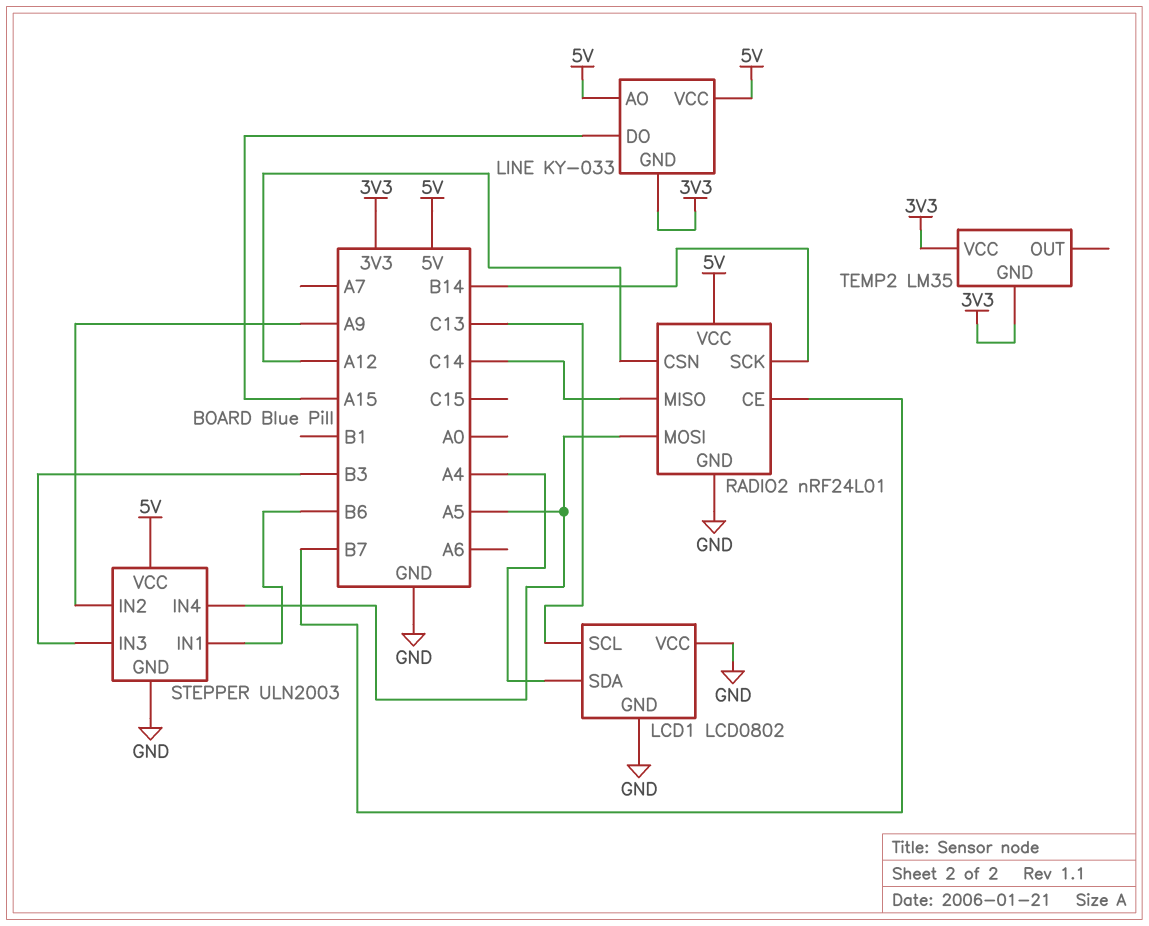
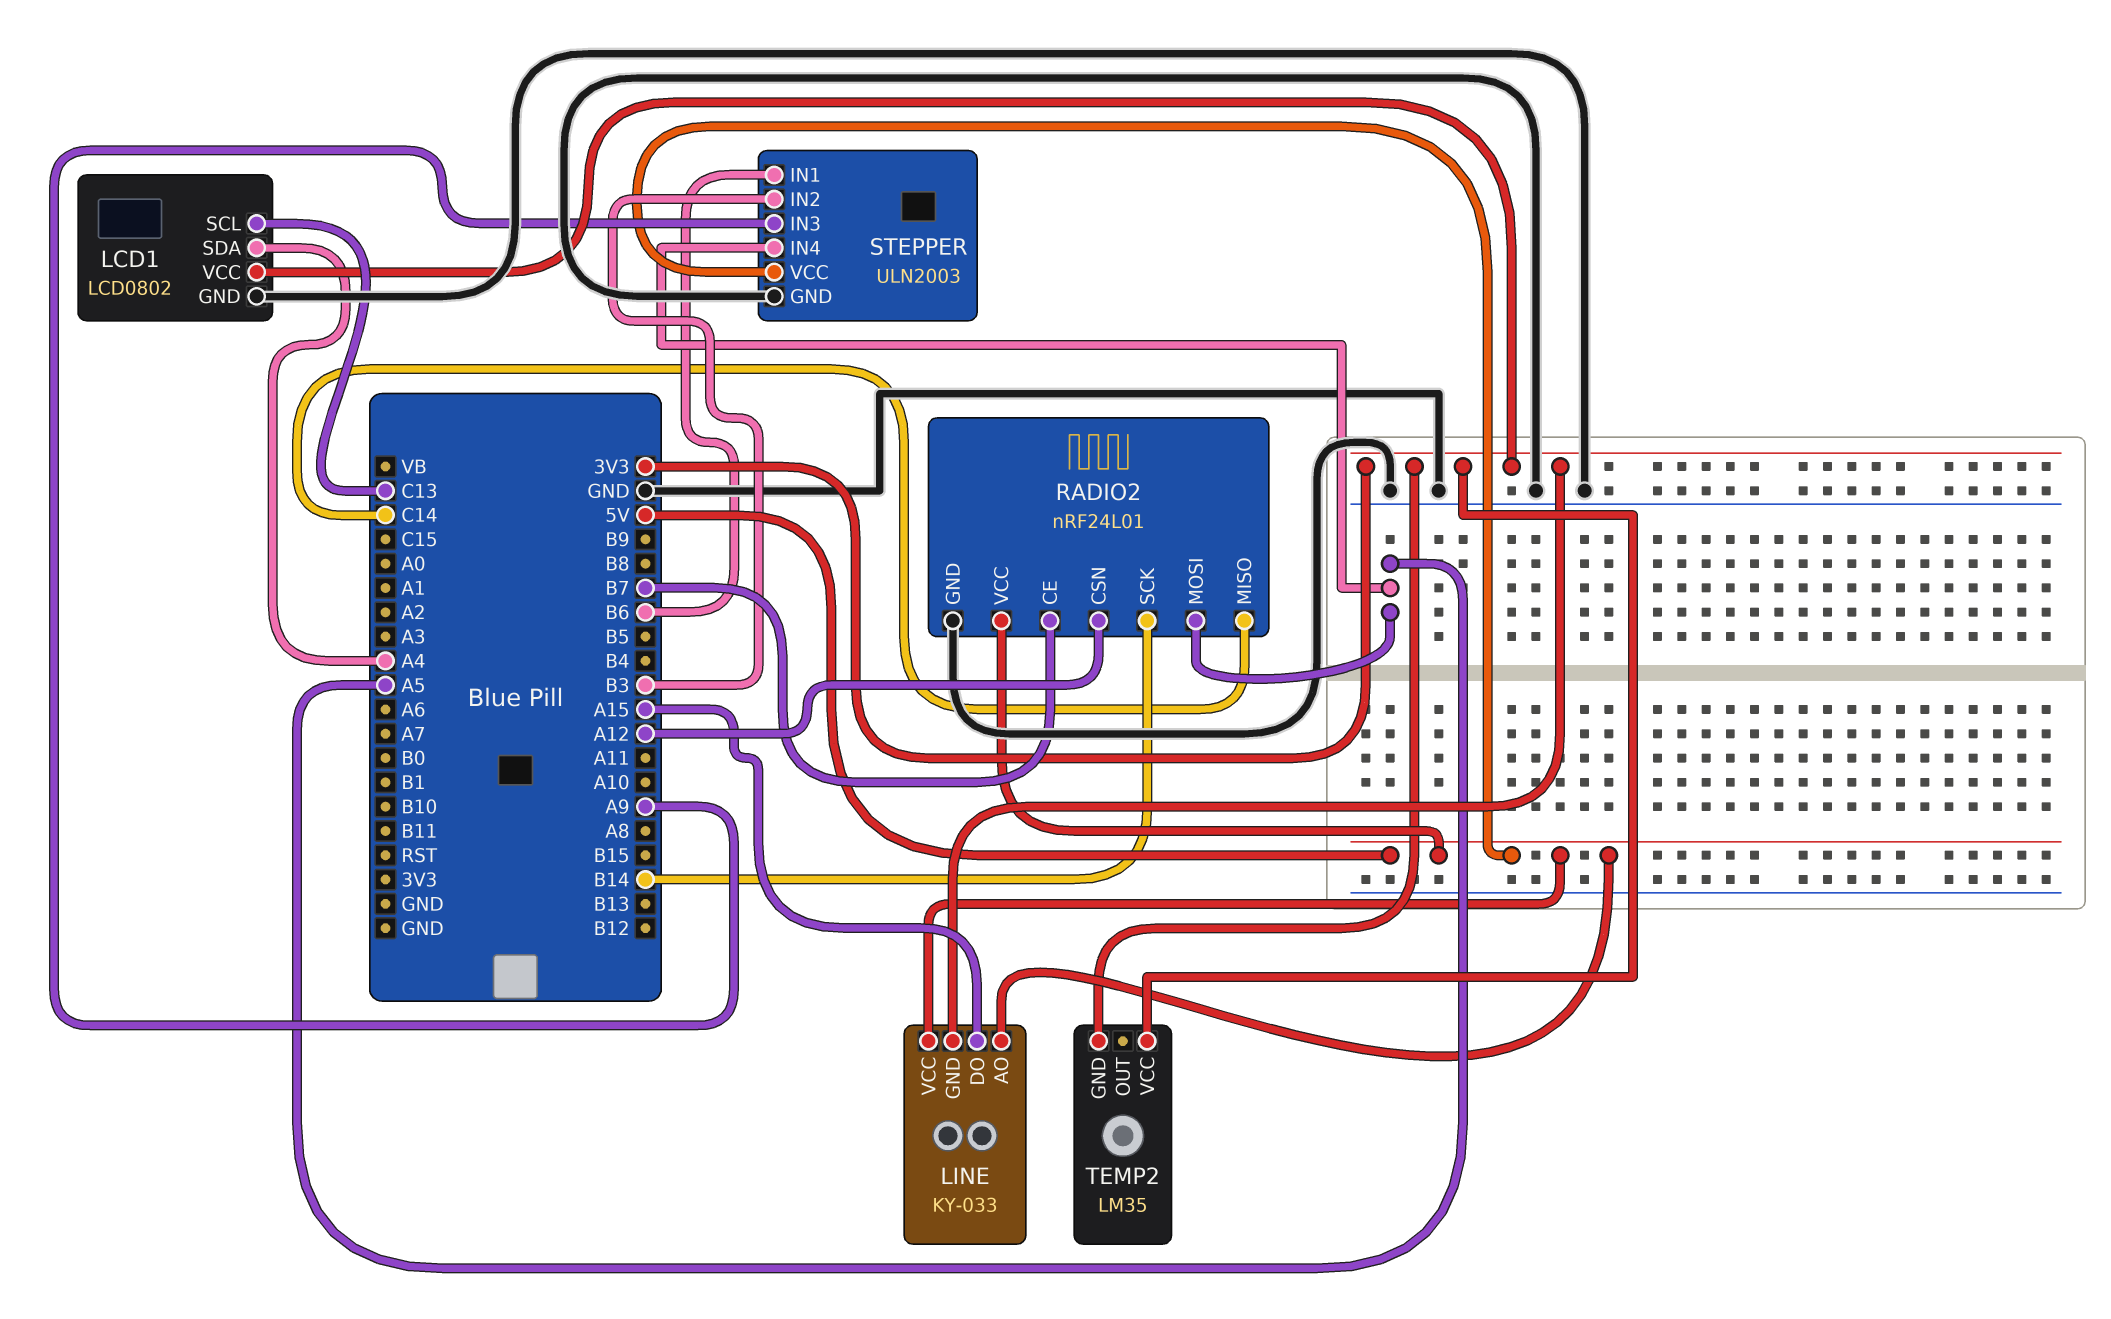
LCD1 pin VCC: GND -> 3V3
STEPPER pin IN2: A9 -> B3
STEPPER pin IN3: B3 -> A9

